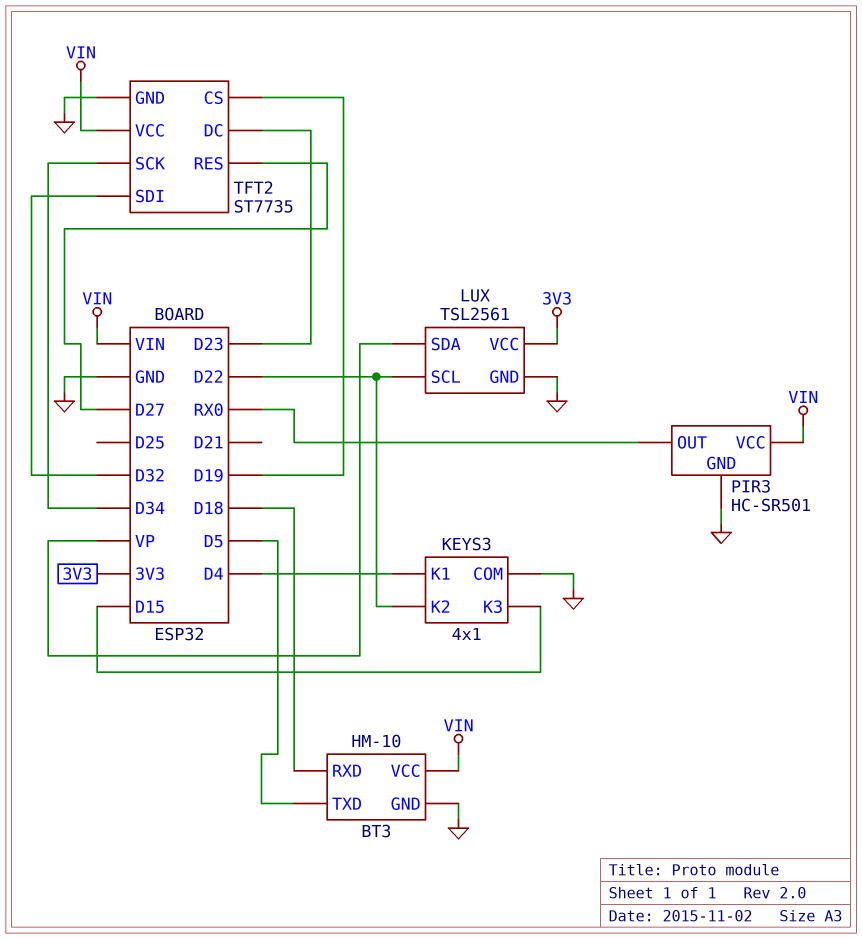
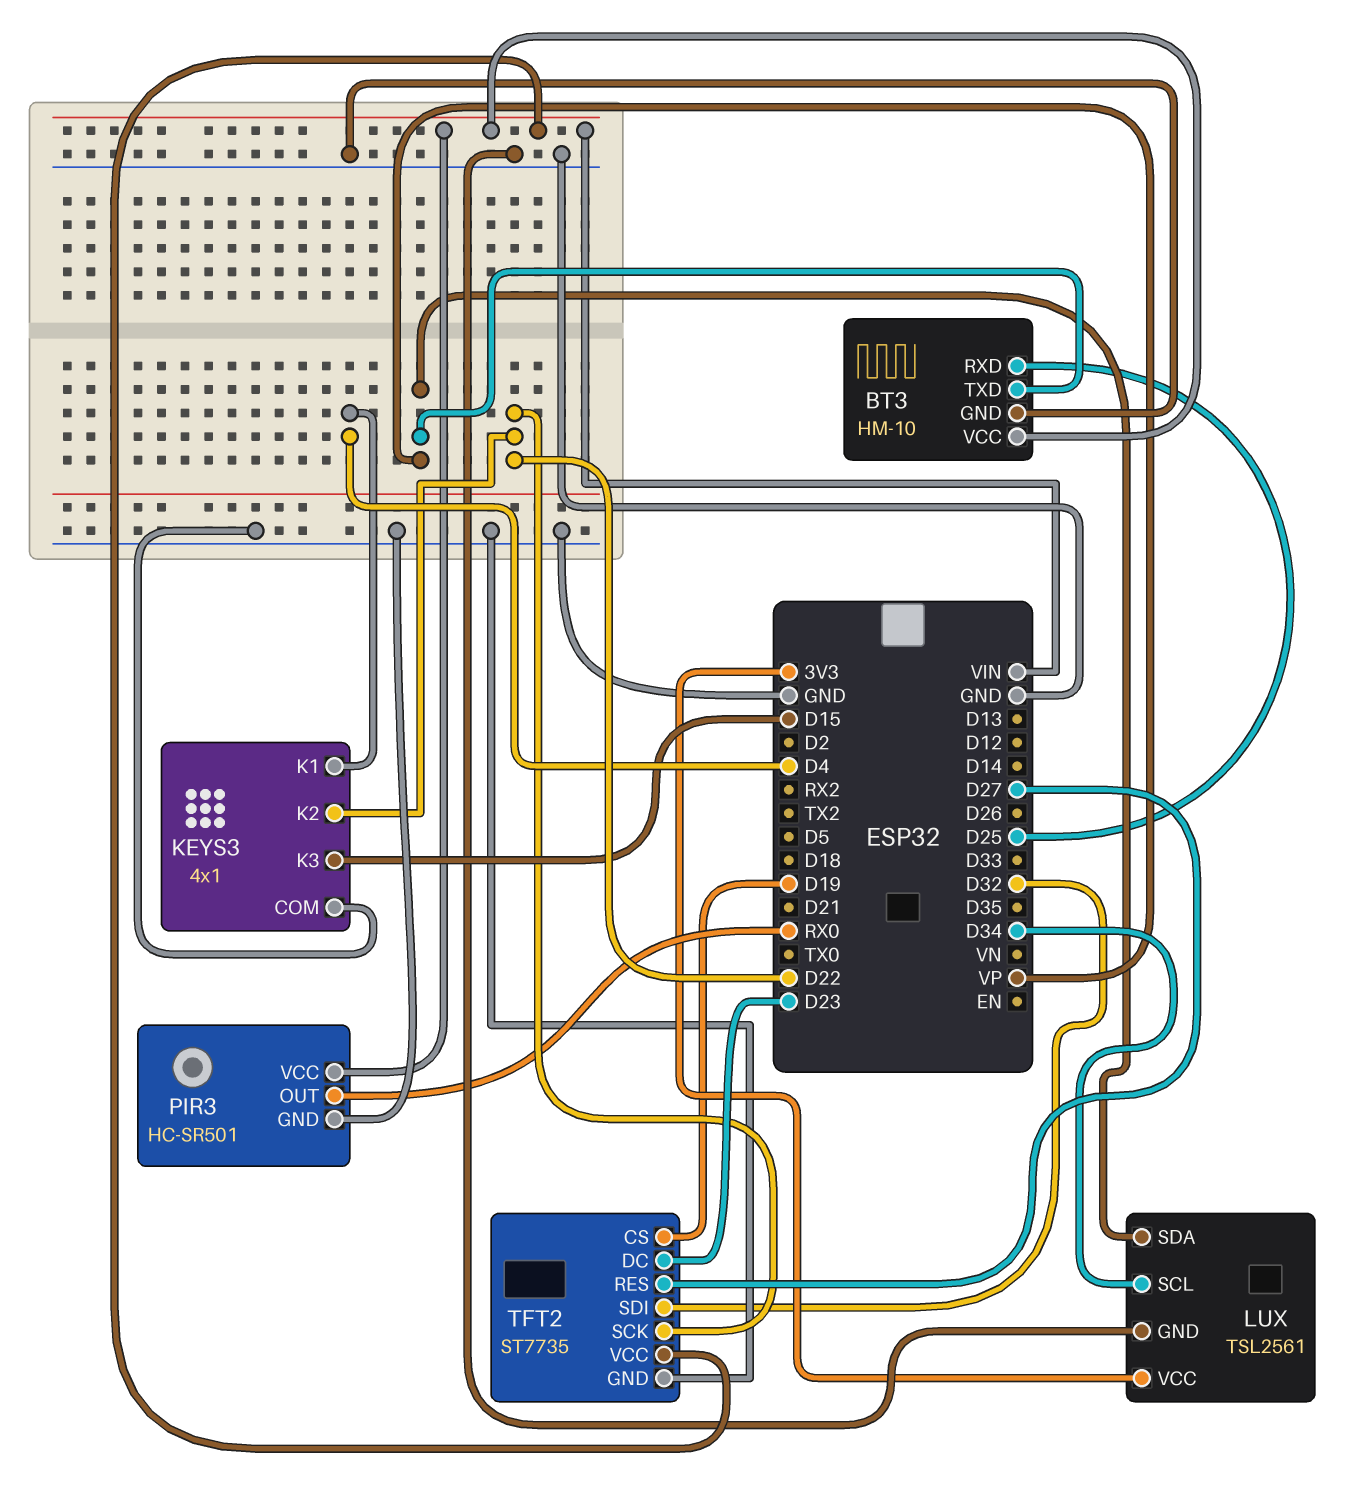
BT3 pin RXD: D18 -> D25
BT3 pin TXD: D5 -> VP
LUX pin SCL: D22 -> D34
TFT2 pin SCK: D34 -> D22

